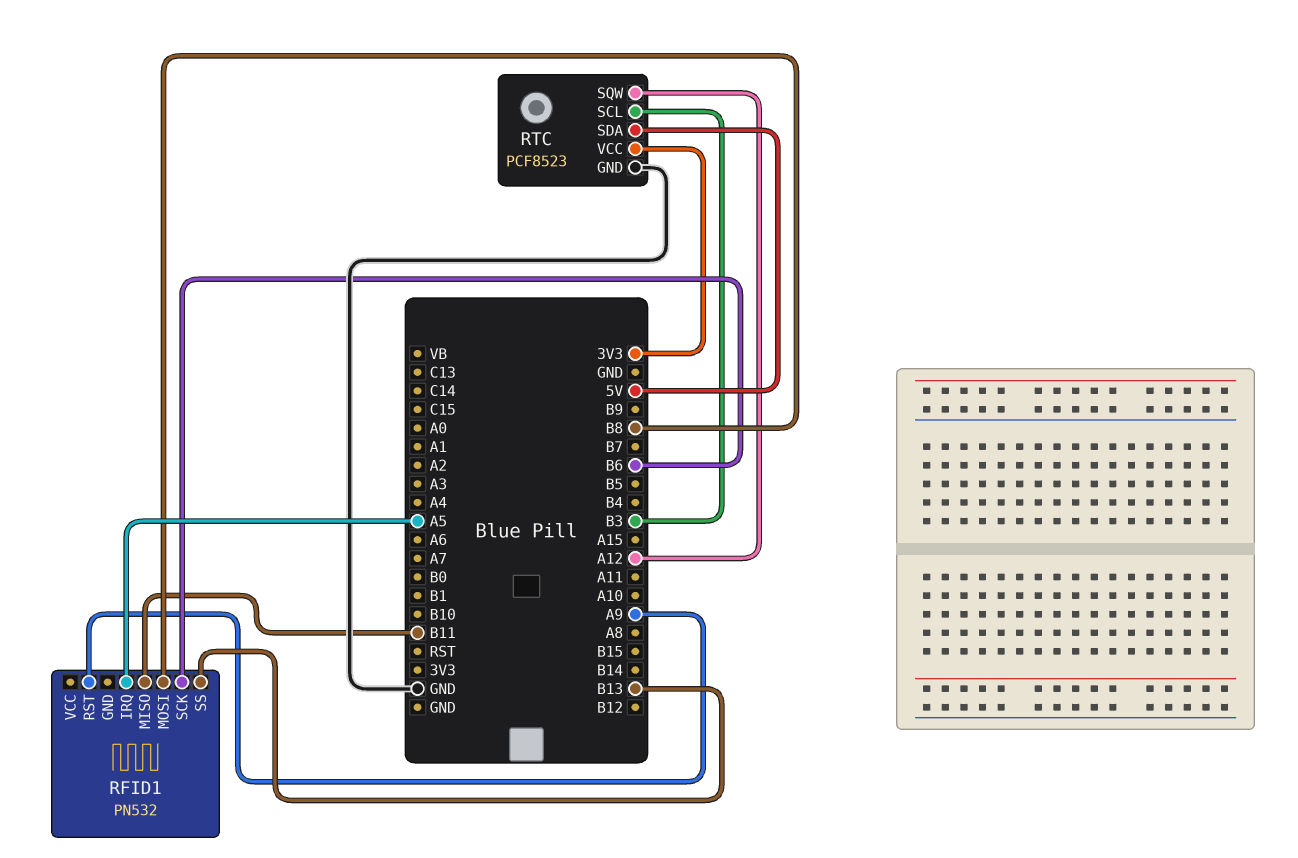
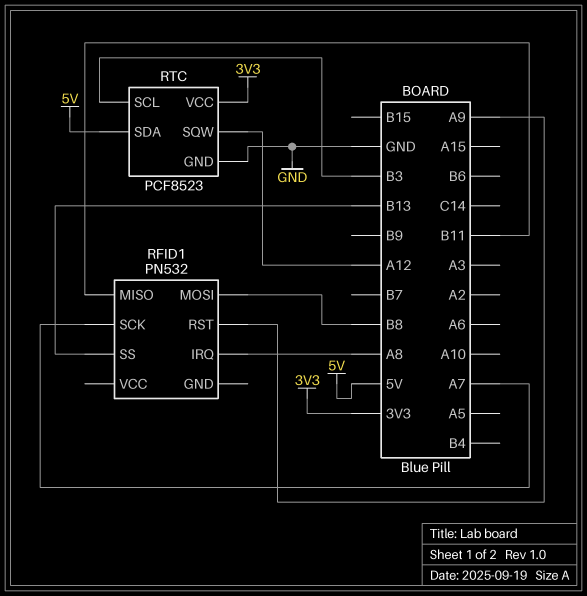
RFID1 pin IRQ: A5 -> A8
RFID1 pin SCK: B6 -> A7

